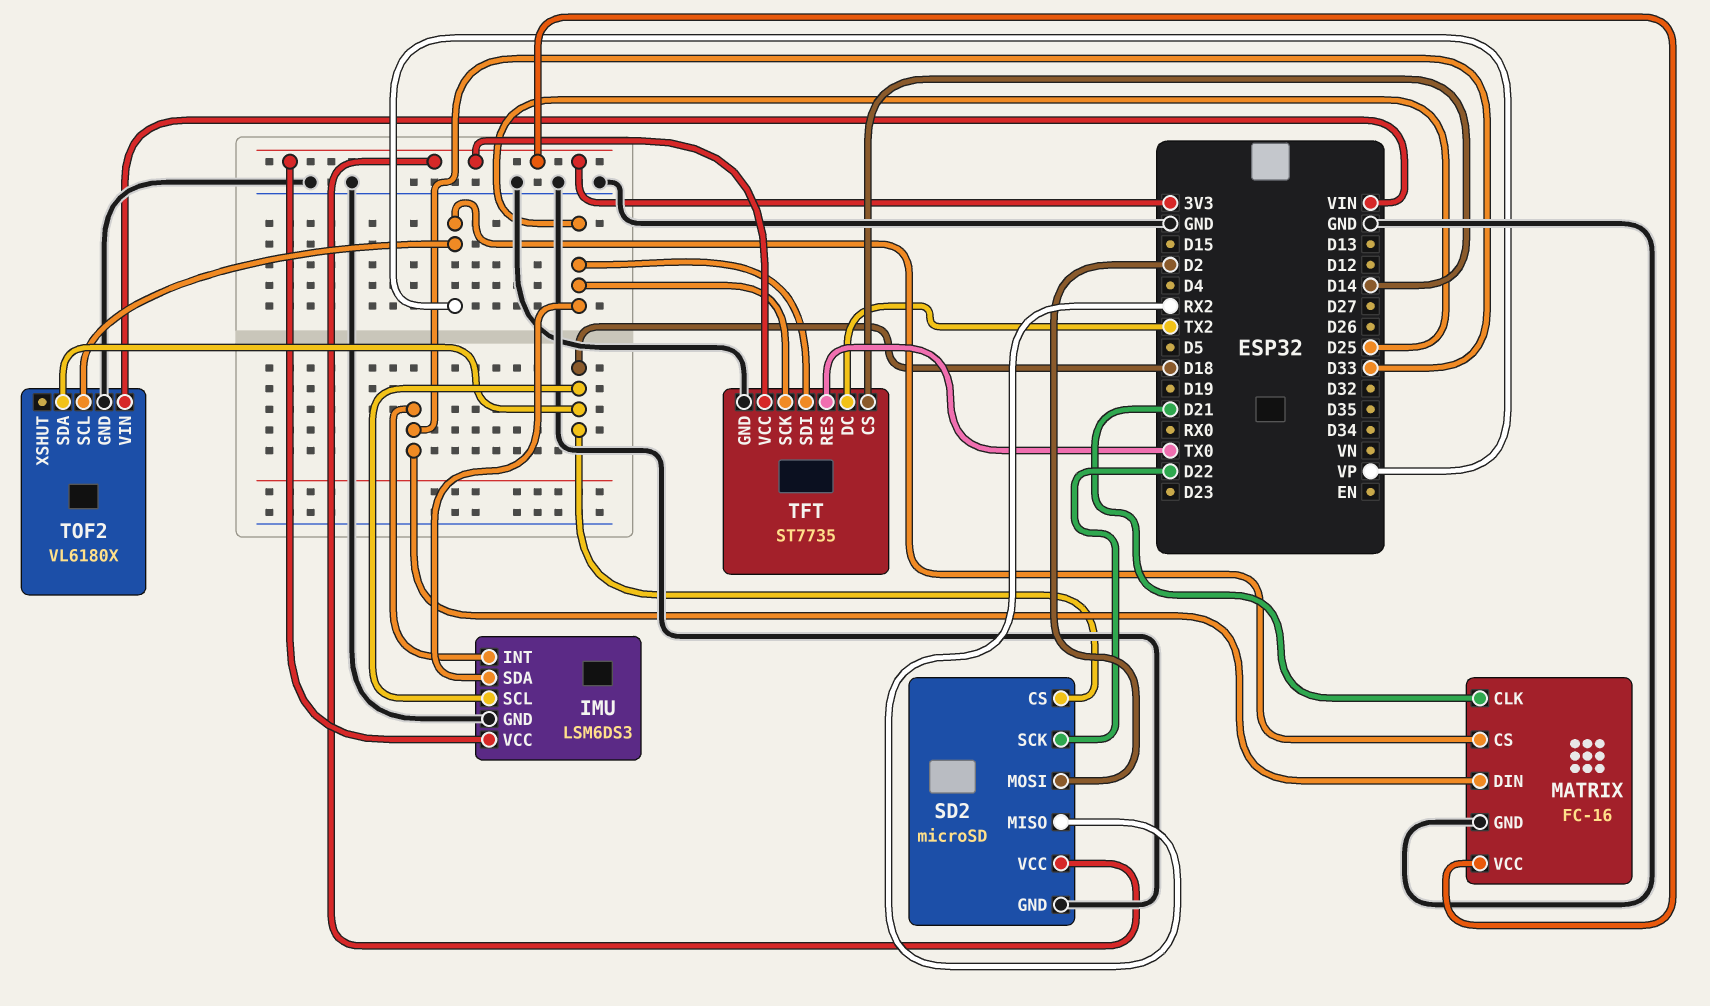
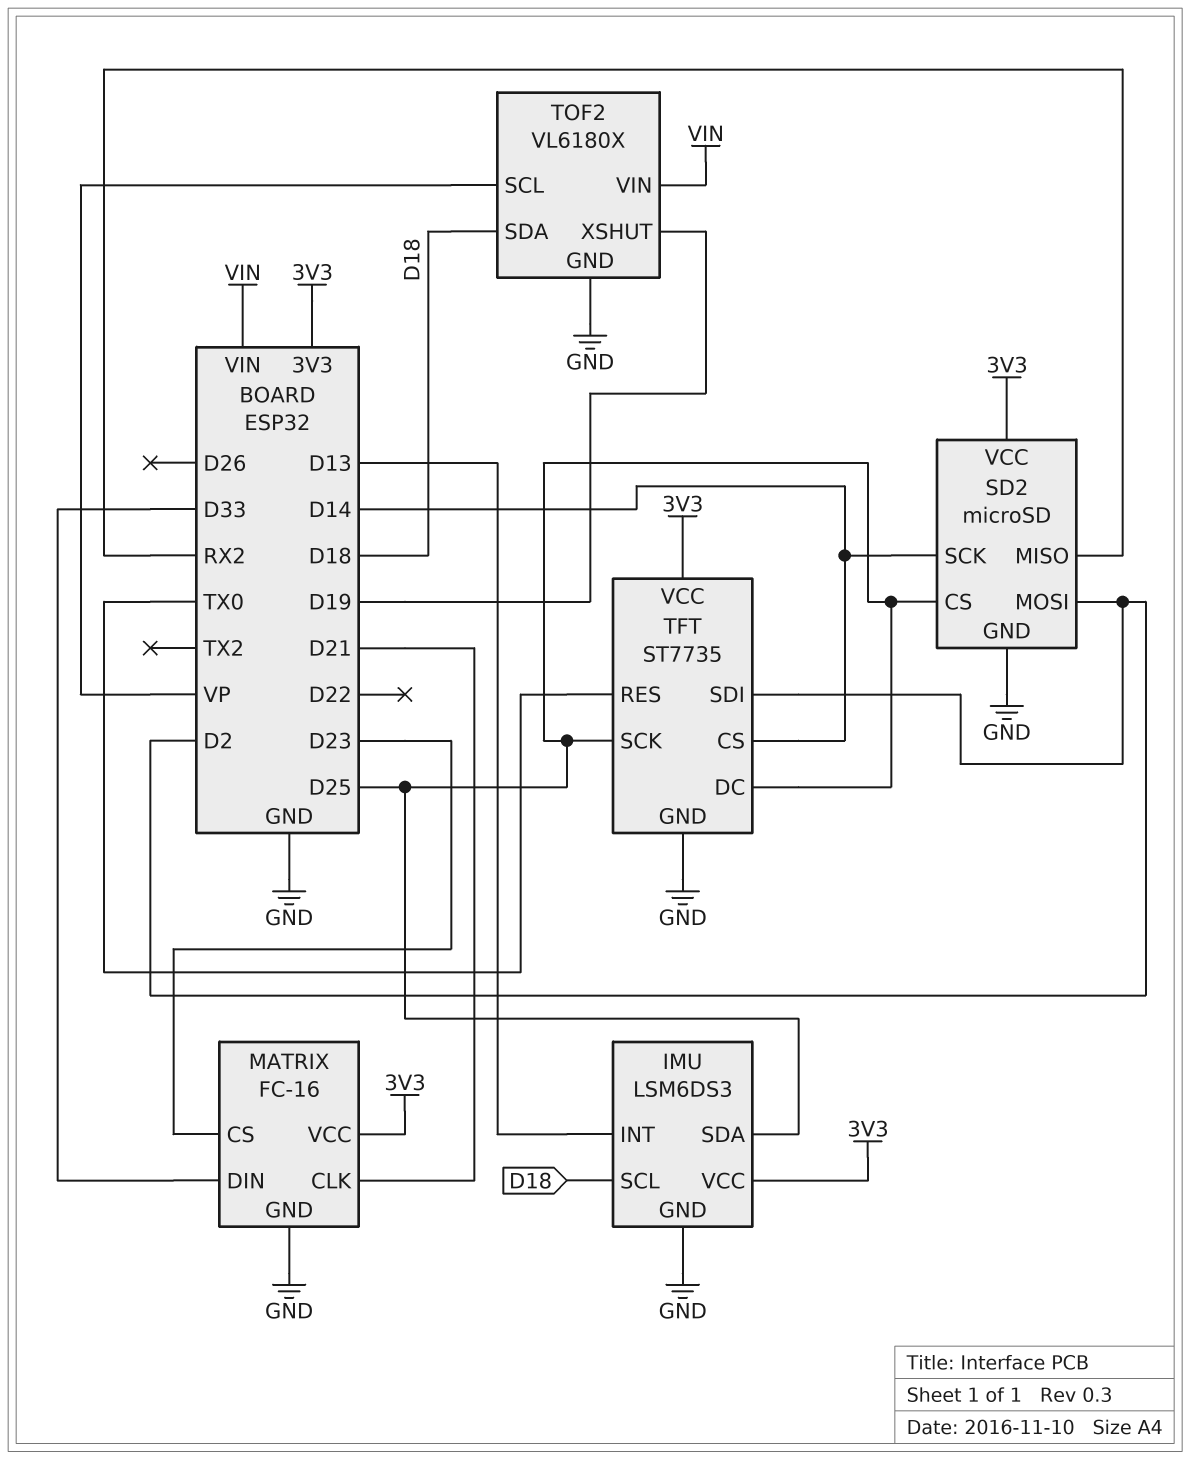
IMU pin INT: D33 -> D13
MATRIX pin CS: VP -> D23
SD2 pin CS: D18 -> D25
SD2 pin SCK: D22 -> D14
TFT pin DC: TX2 -> D25
TFT pin SDI: D25 -> D2
TOF2 pin XSHUT: none -> D19

